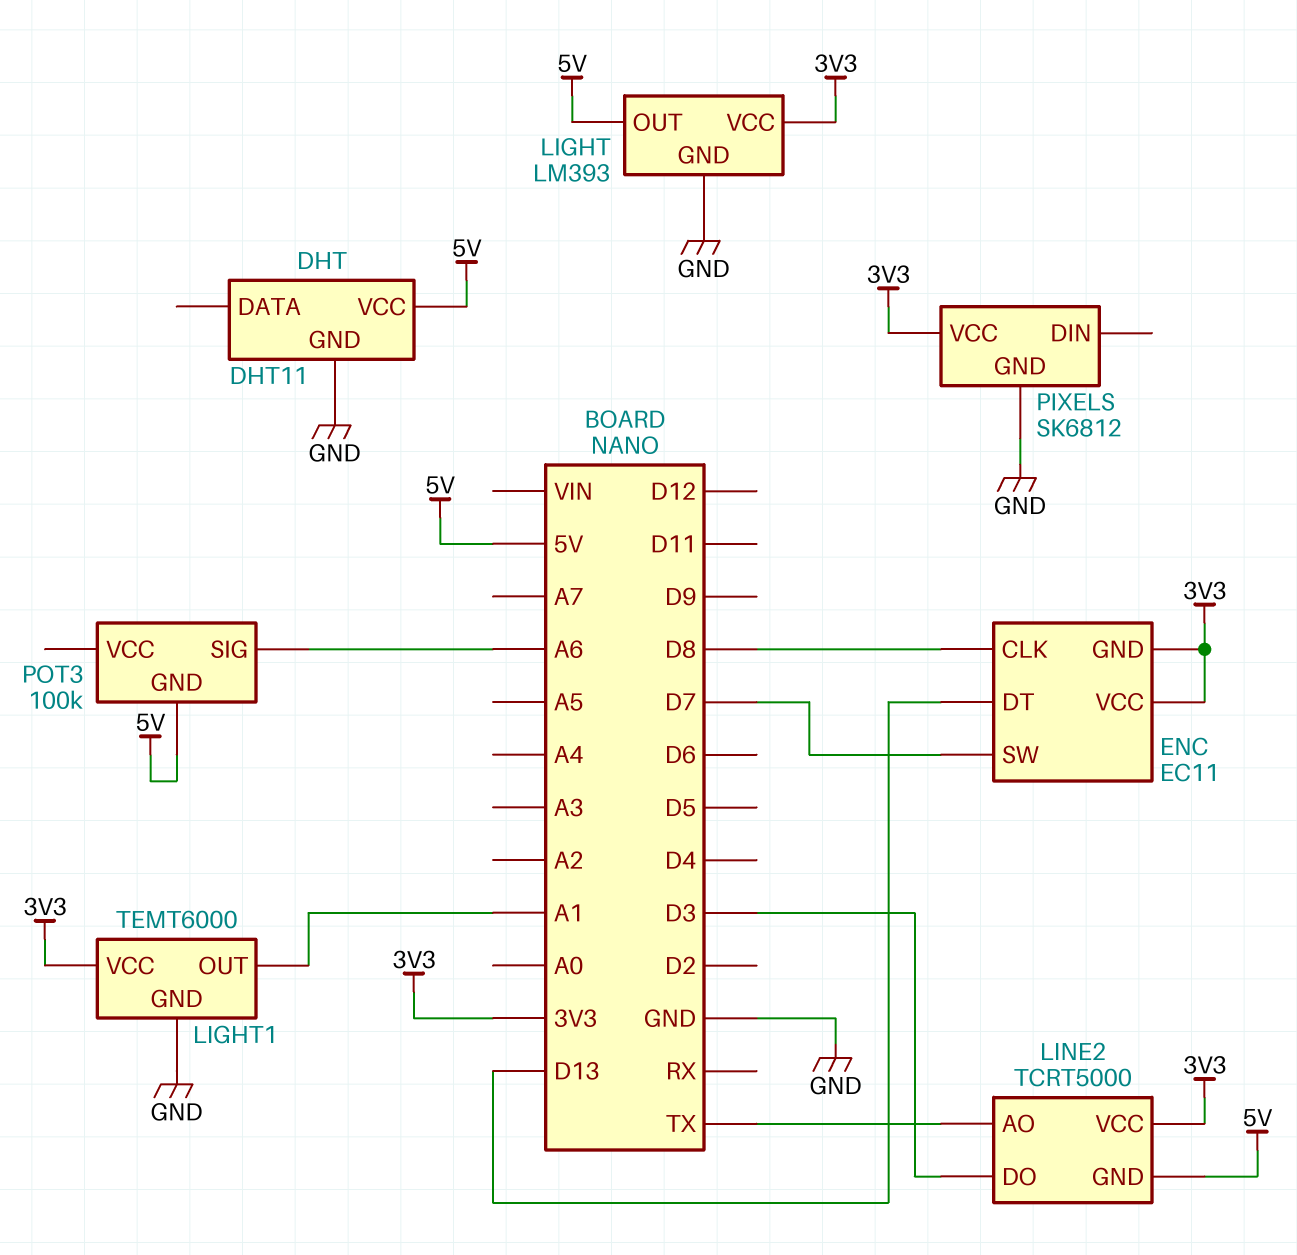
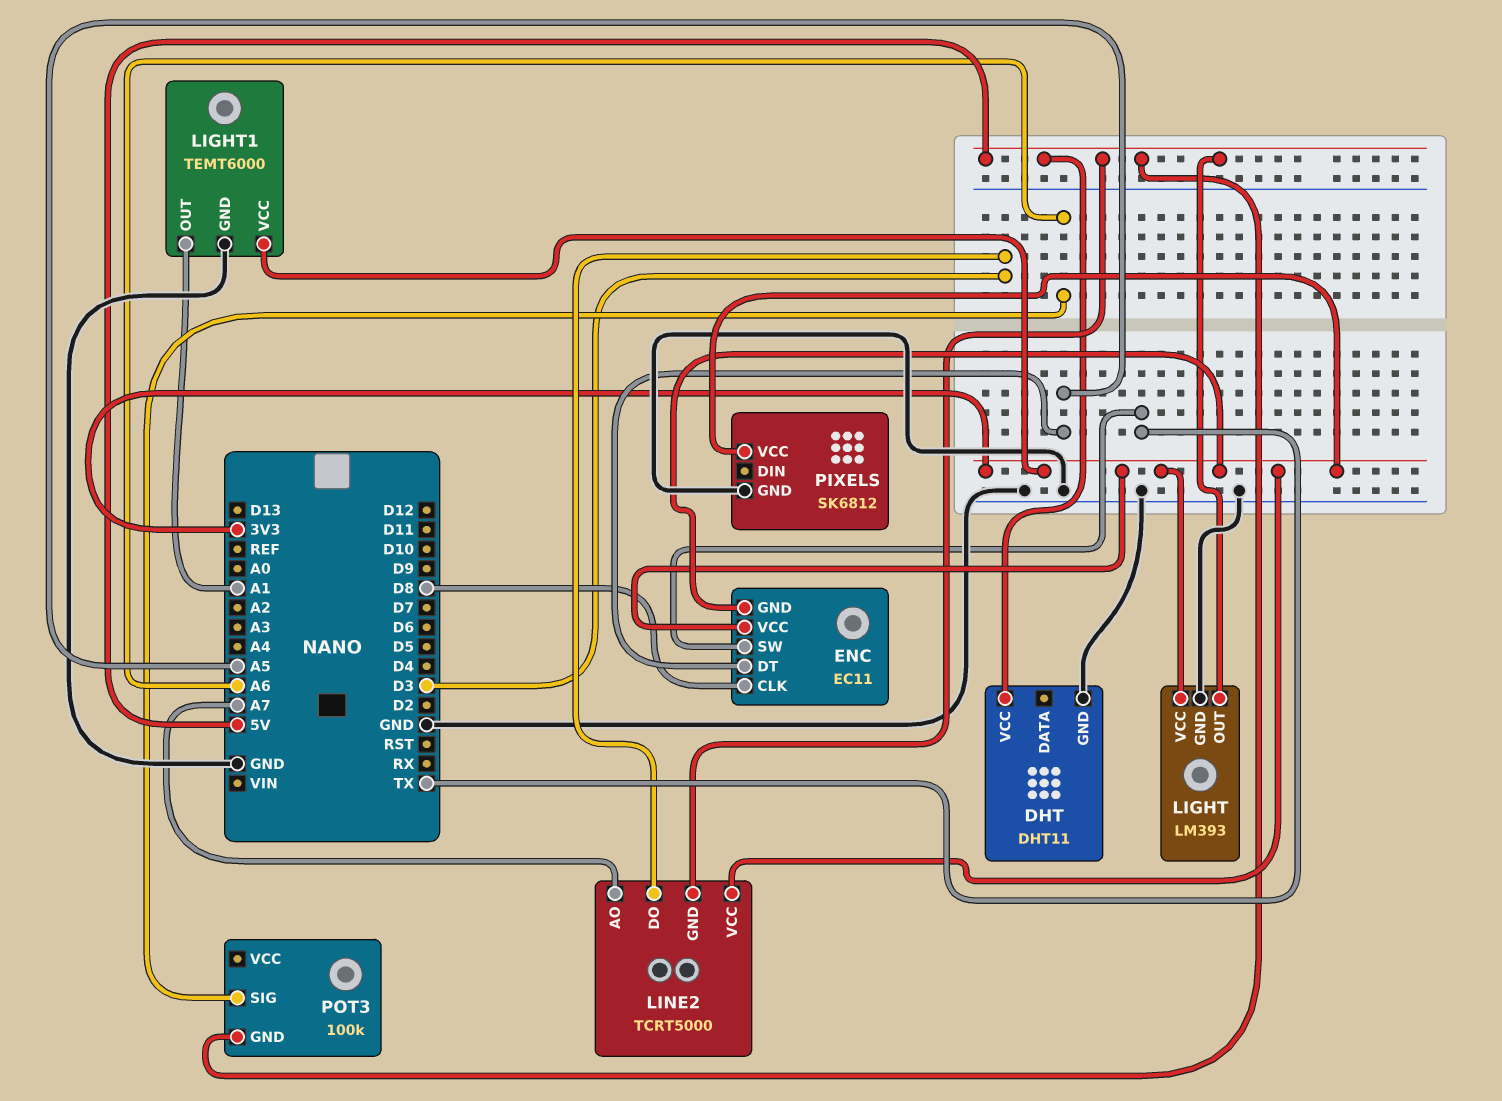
ENC pin DT: D13 -> A5
ENC pin SW: D7 -> TX
LINE2 pin AO: TX -> A7

